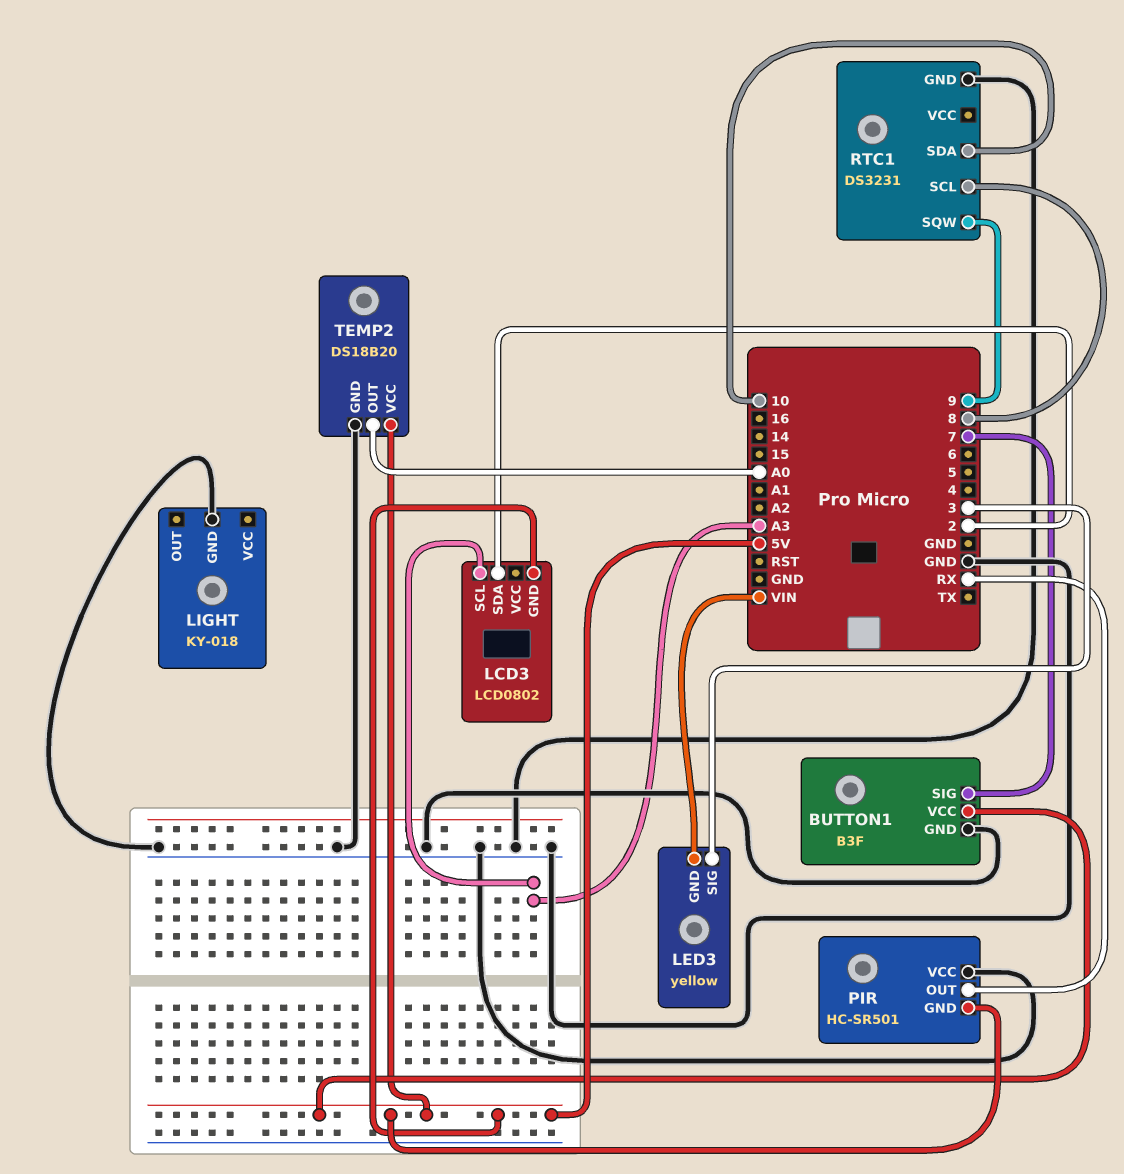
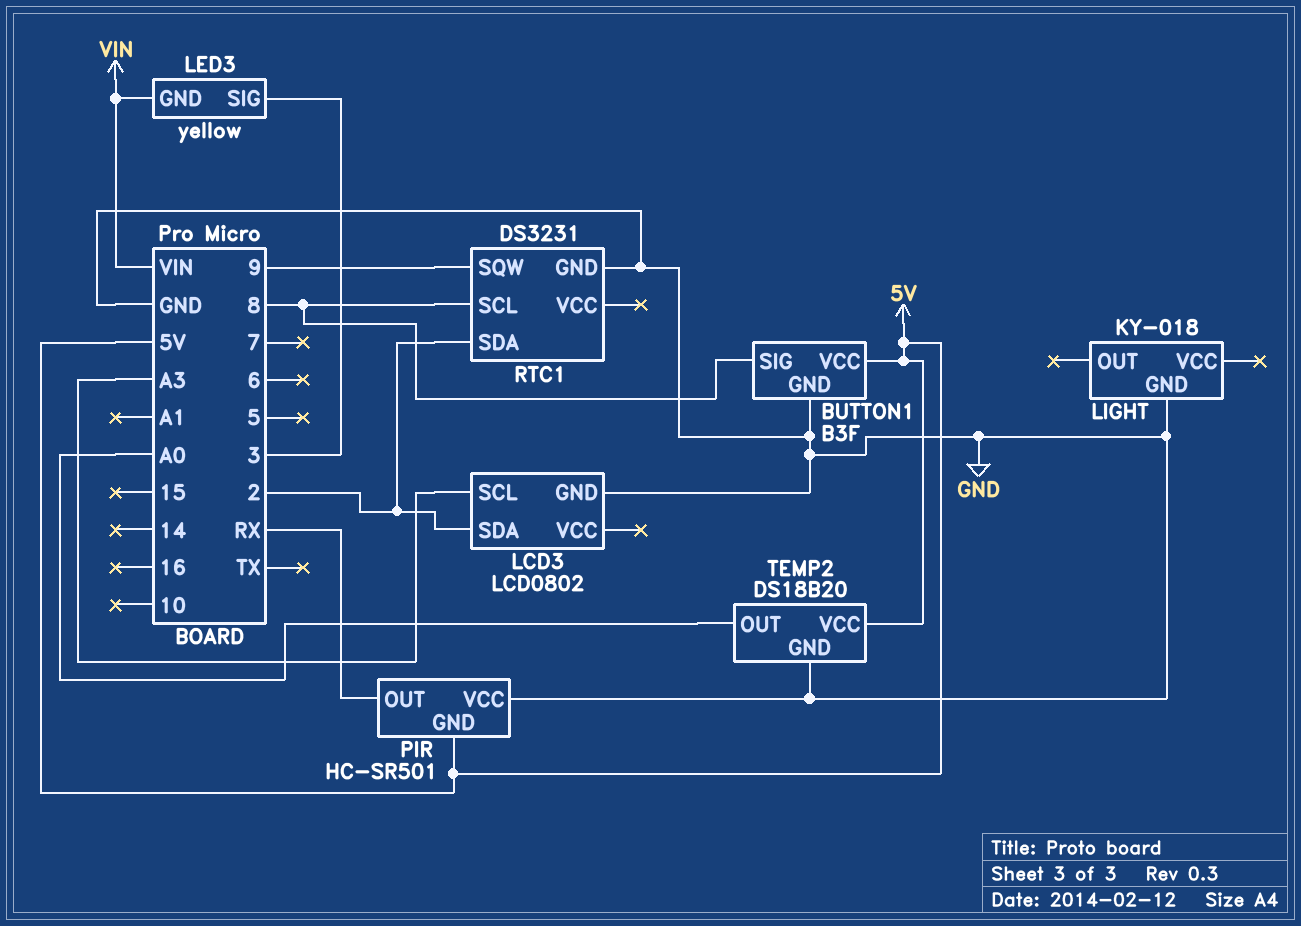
BUTTON1 pin SIG: 7 -> 8
LCD3 pin GND: 5V -> GND
RTC1 pin SDA: 10 -> 2

